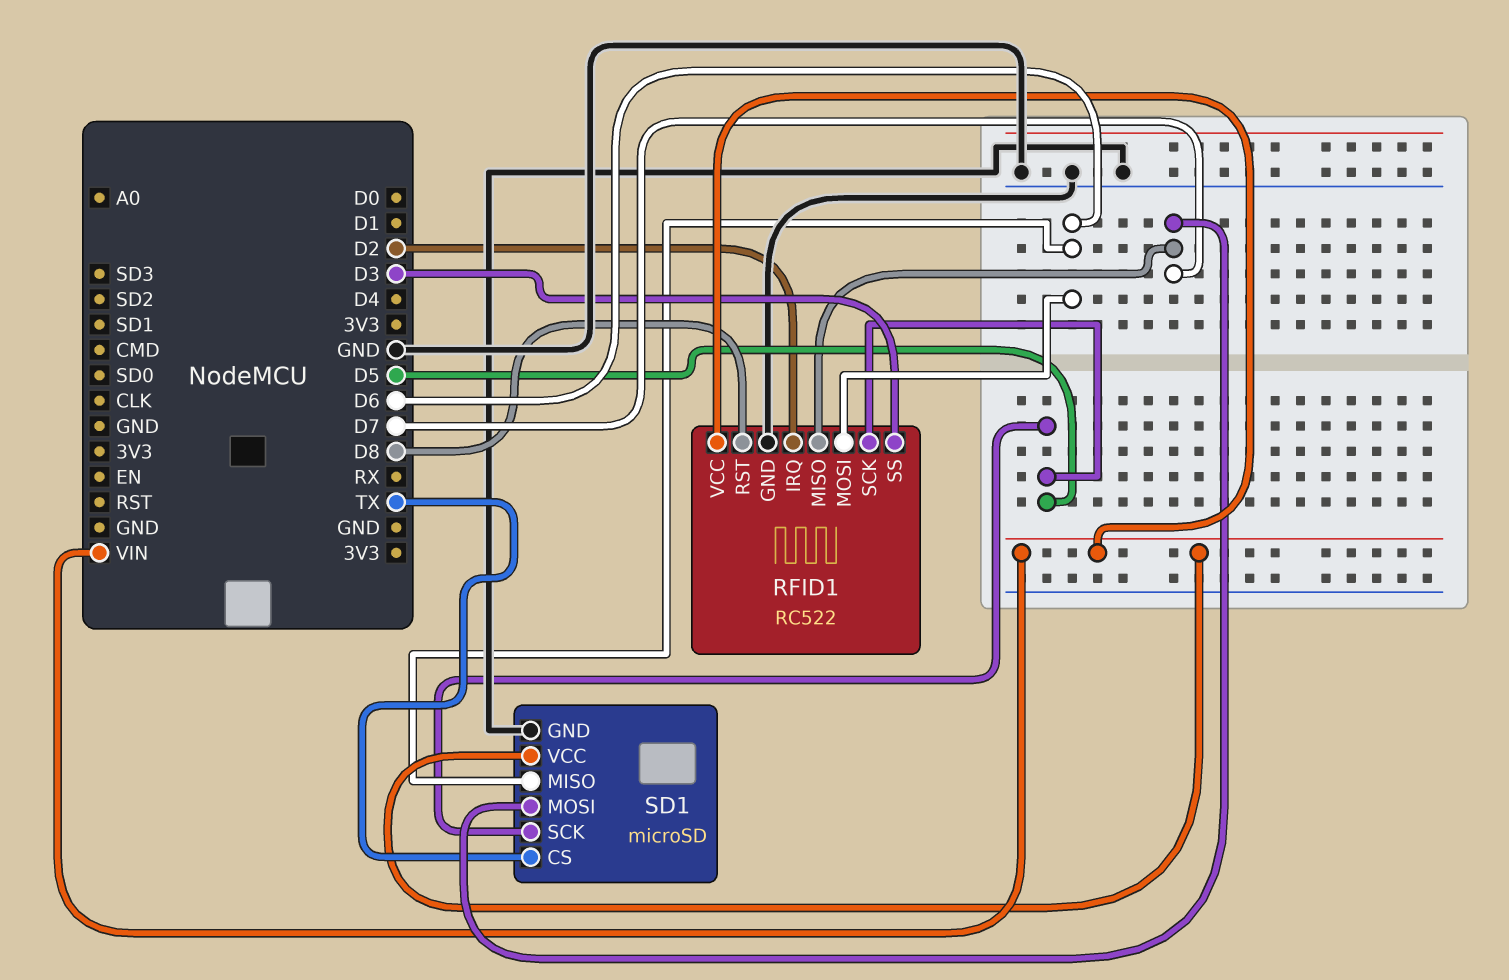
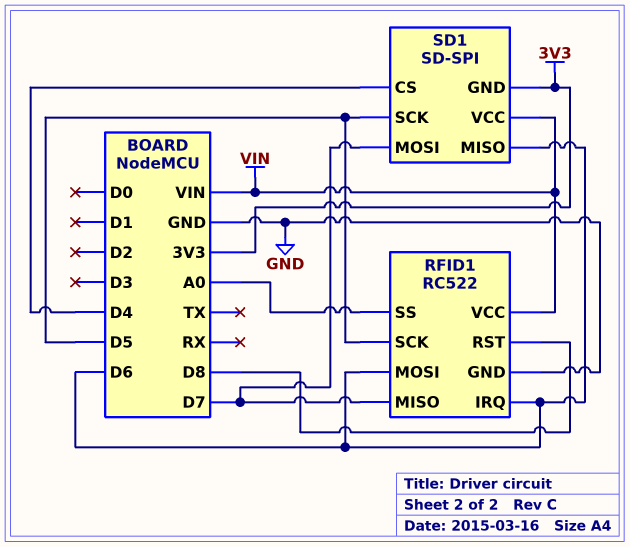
RFID1 pin IRQ: D2 -> D6
RFID1 pin SS: D3 -> A0
SD1: microSD -> SD-SPI
SD1 pin CS: TX -> D4
SD1 pin GND: GND -> 3V3

